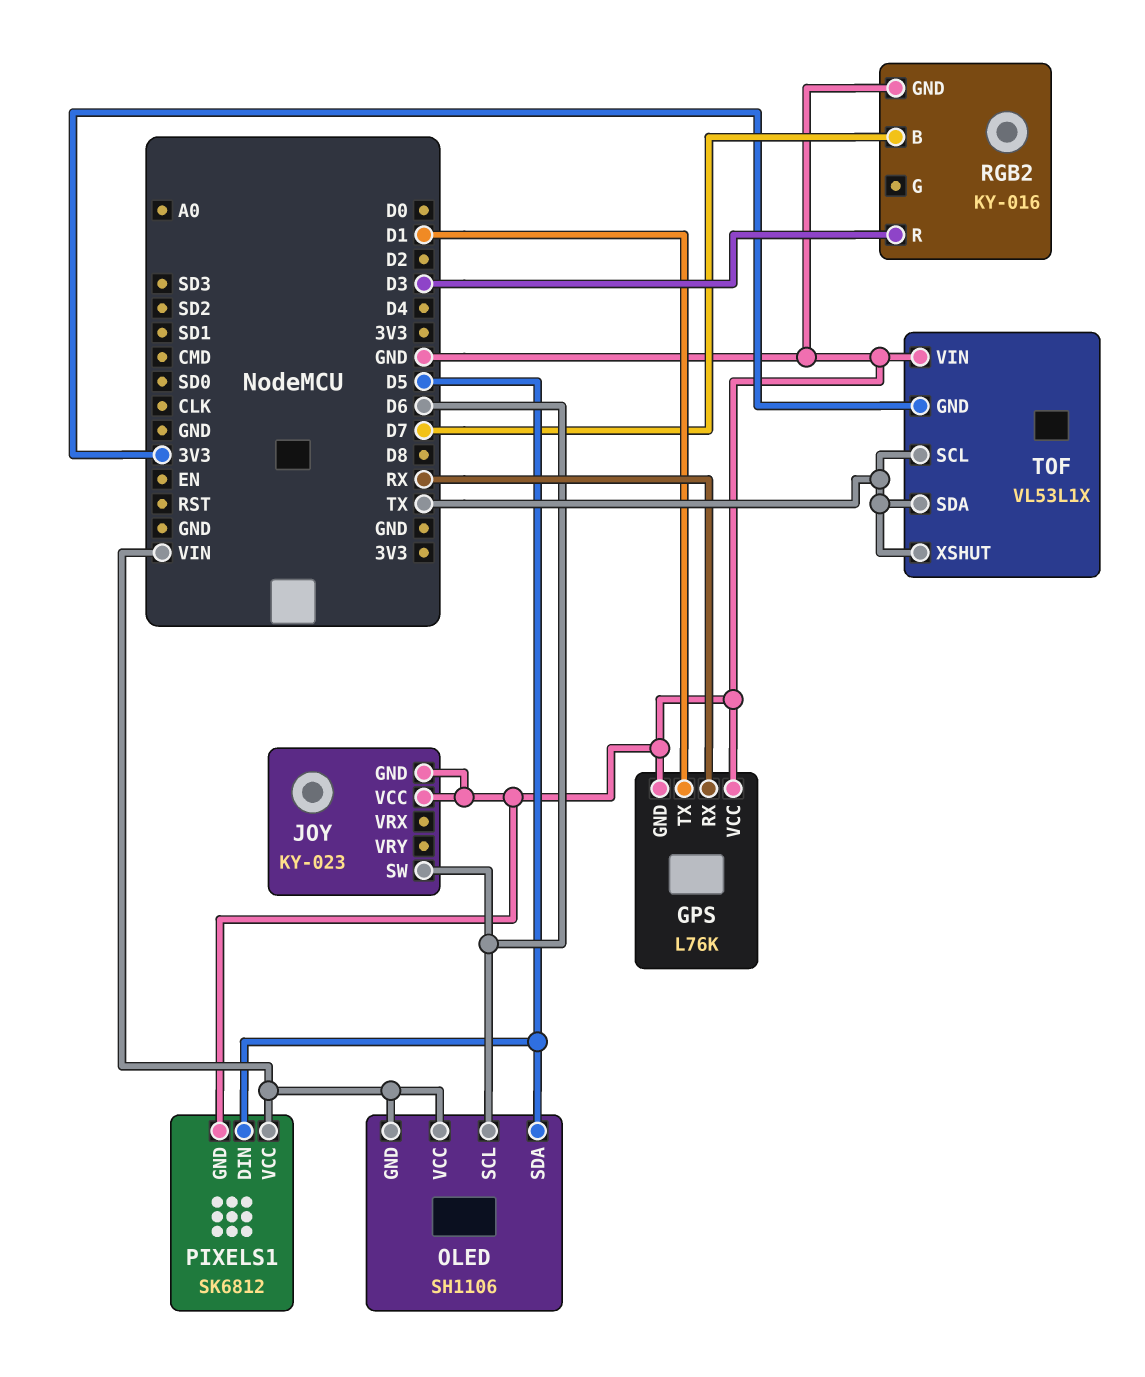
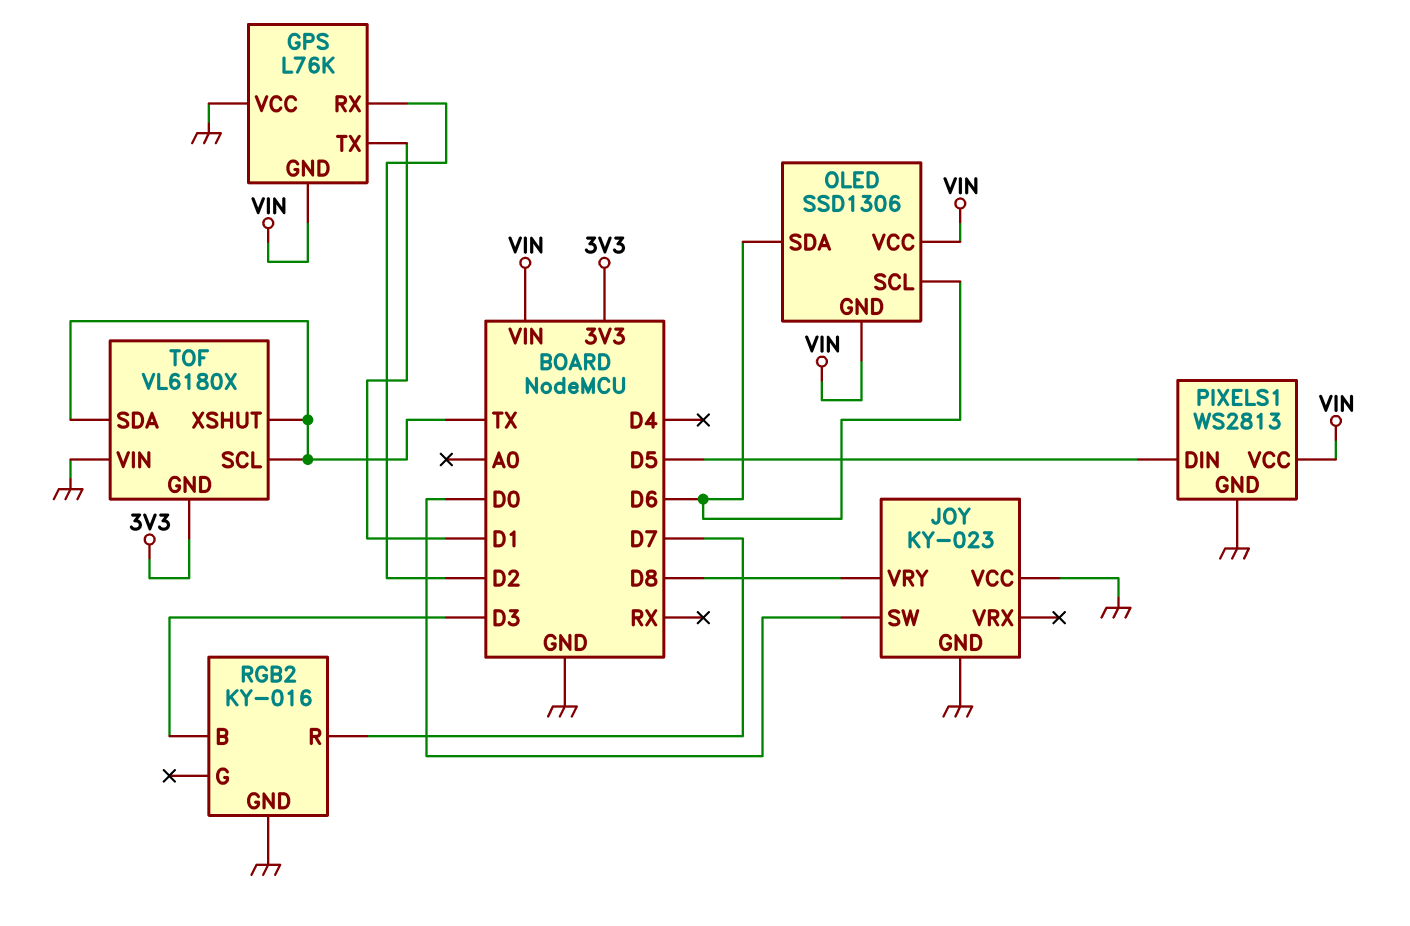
GPS pin GND: GND -> VIN
GPS pin RX: RX -> D2
JOY pin SW: D6 -> D0
JOY pin VRY: none -> D8
OLED: SH1106 -> SSD1306
OLED pin SDA: D5 -> D6
PIXELS1: SK6812 -> WS2813
RGB2 pin B: D7 -> D3
RGB2 pin R: D3 -> D7
TOF: VL53L1X -> VL6180X

